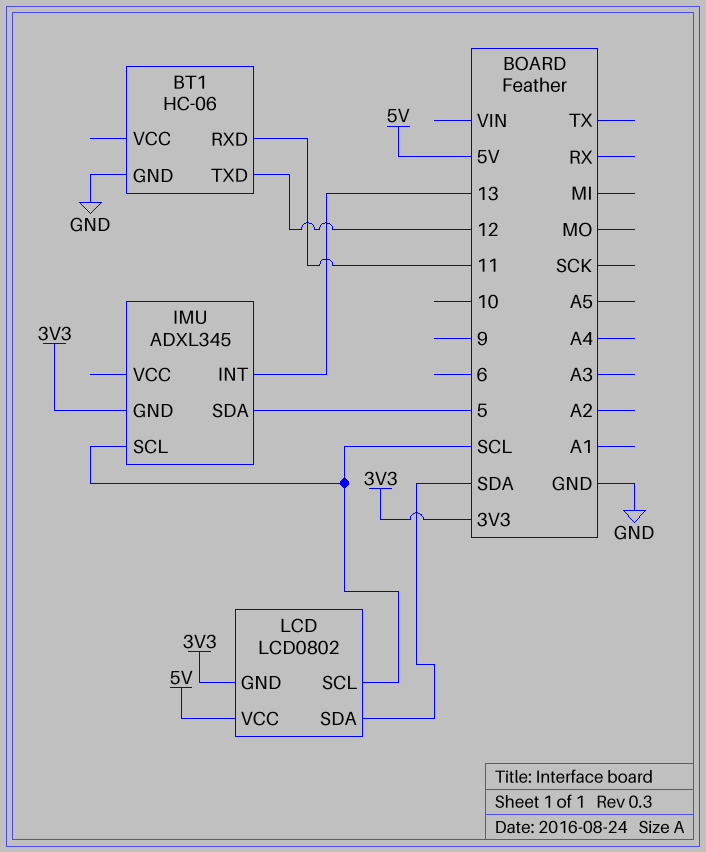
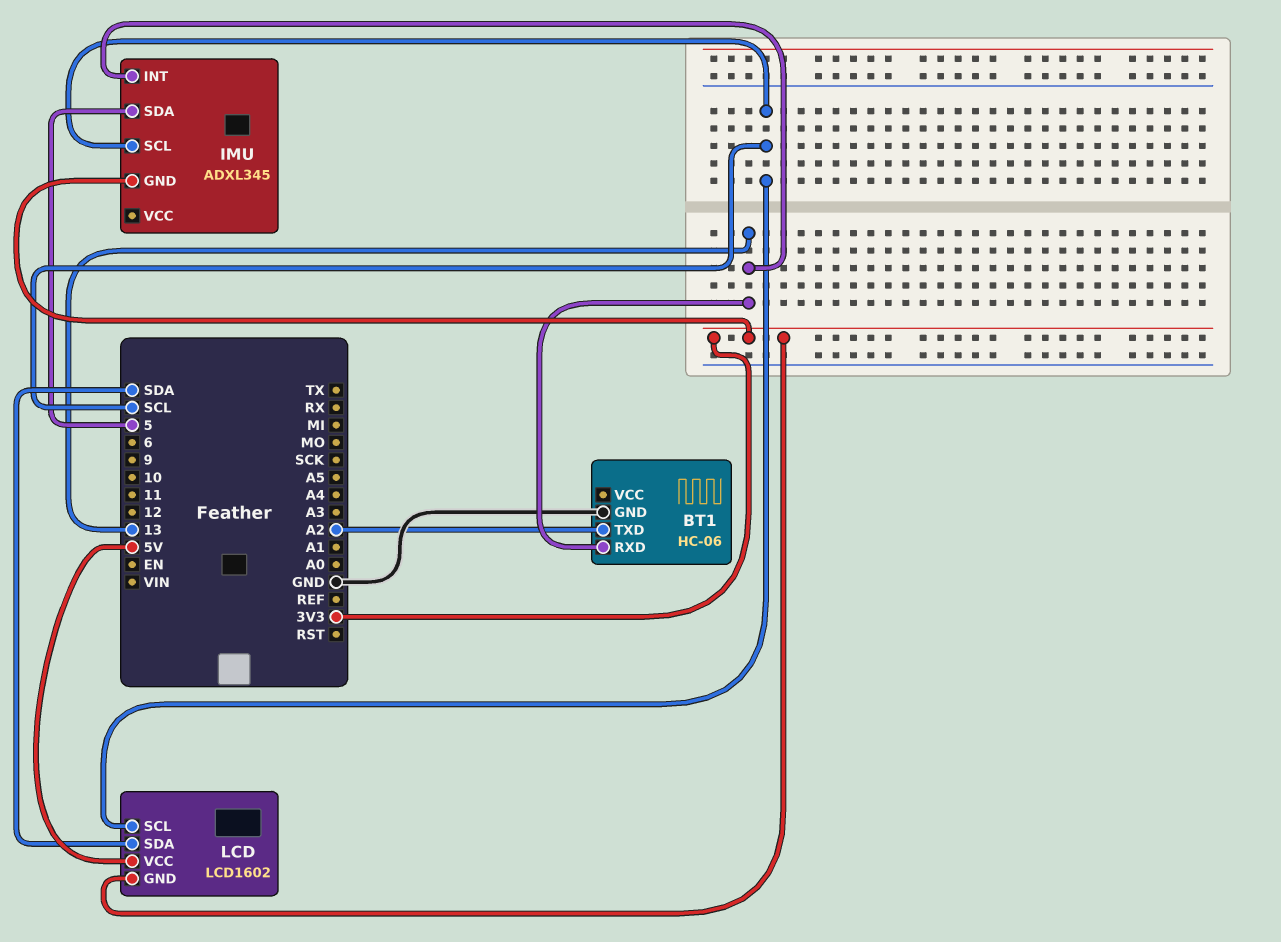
BT1 pin RXD: 11 -> 13
BT1 pin TXD: 12 -> A2
LCD: LCD0802 -> LCD1602

